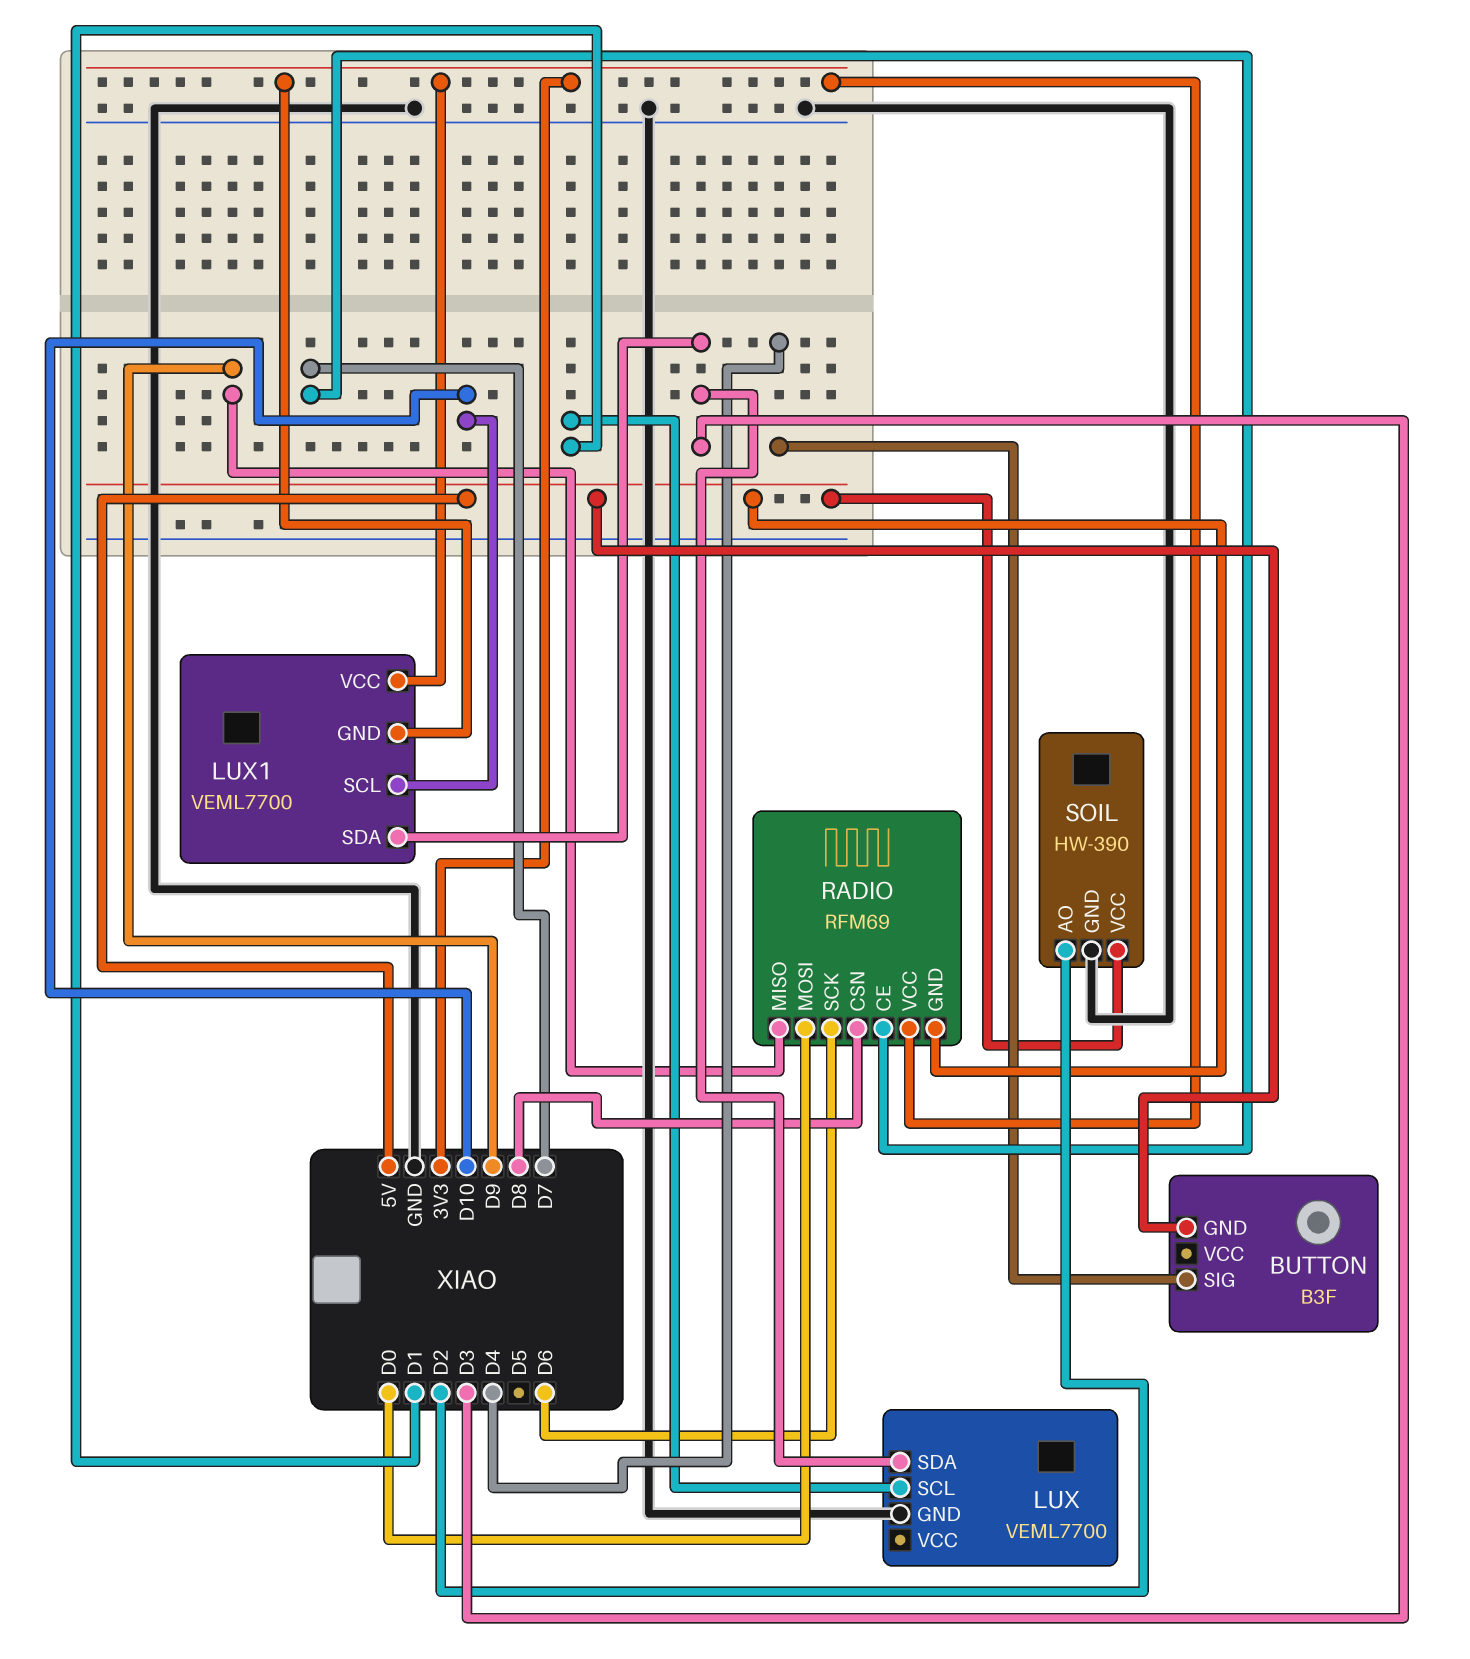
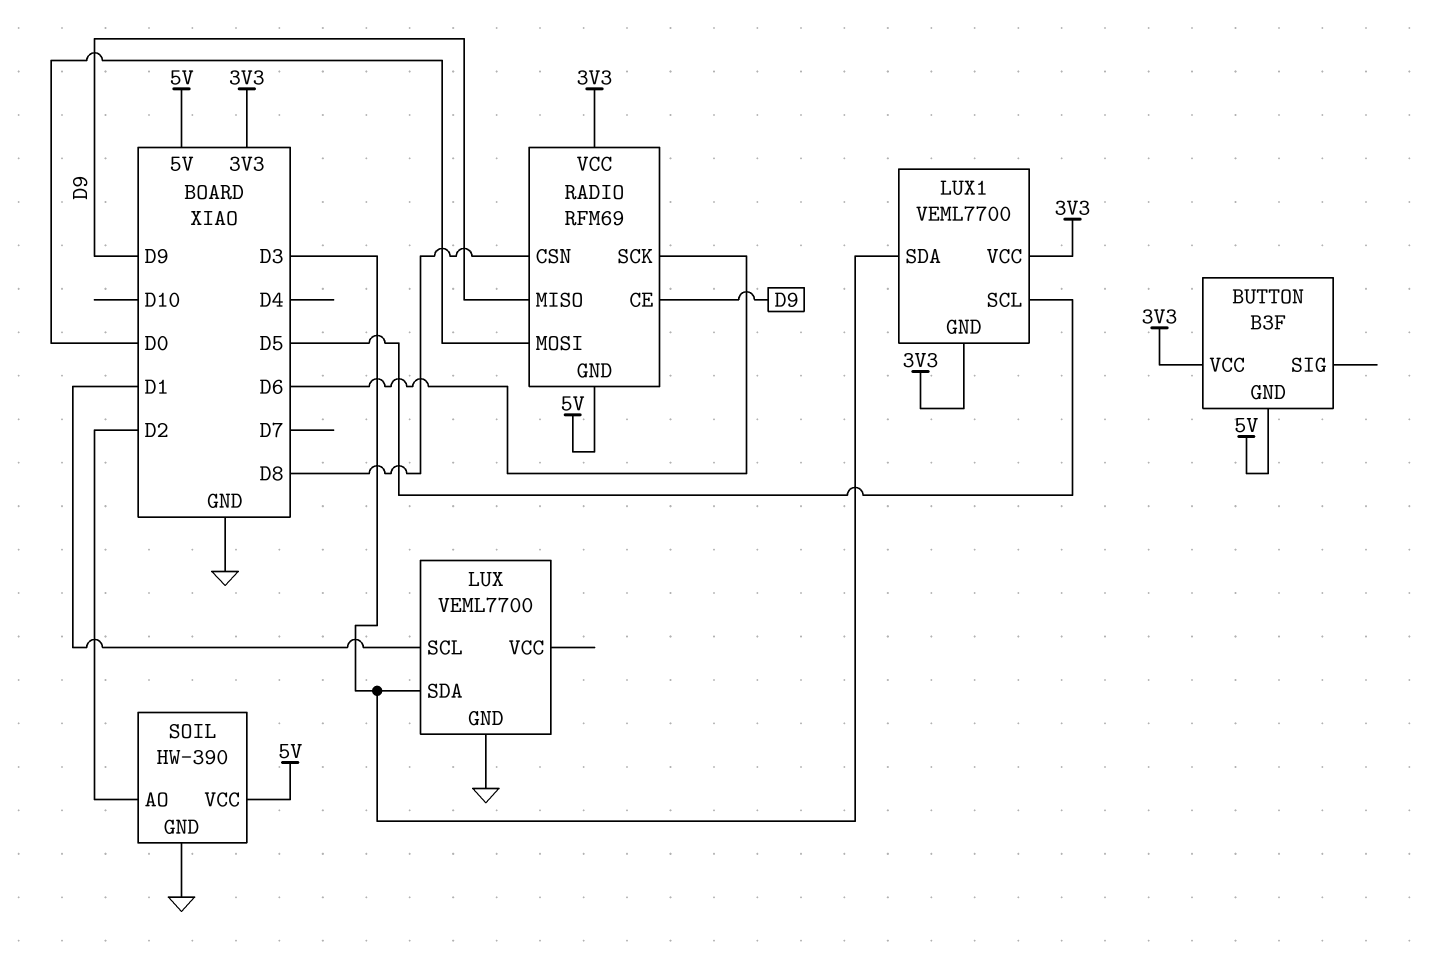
BUTTON pin SIG: D4 -> none
BUTTON pin VCC: none -> 3V3
LUX1 pin SCL: D10 -> D5
RADIO pin CE: D7 -> D9

